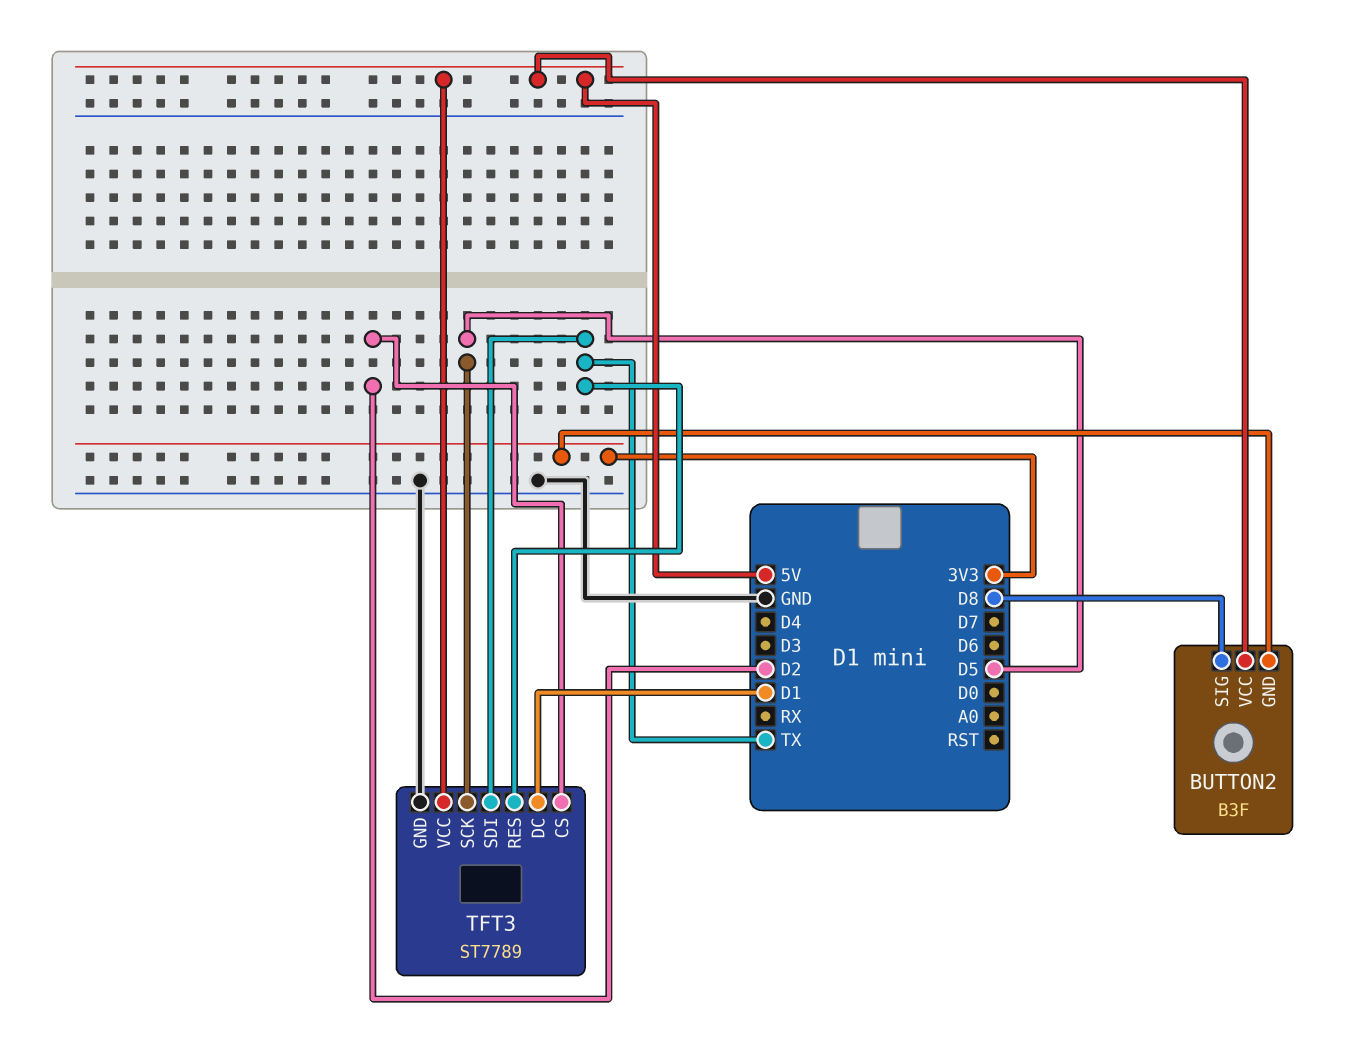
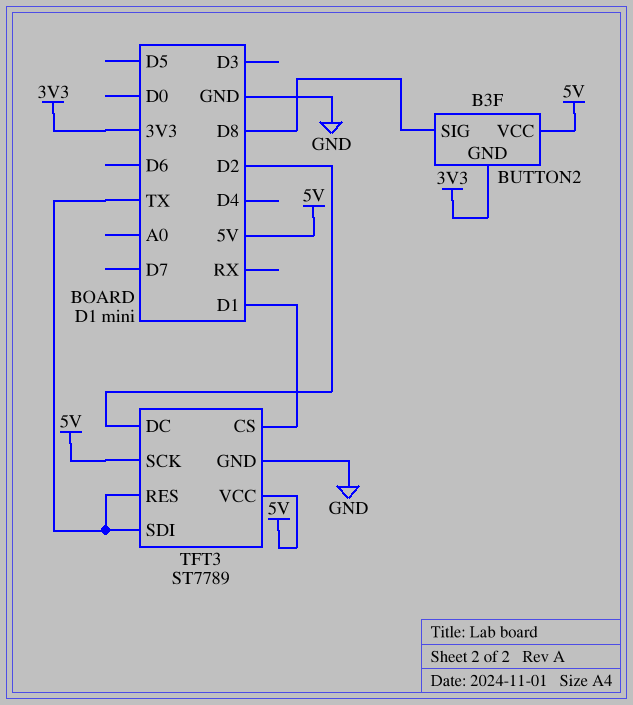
TFT3 pin CS: D2 -> D1
TFT3 pin DC: D1 -> D2
TFT3 pin SCK: D5 -> 5V

